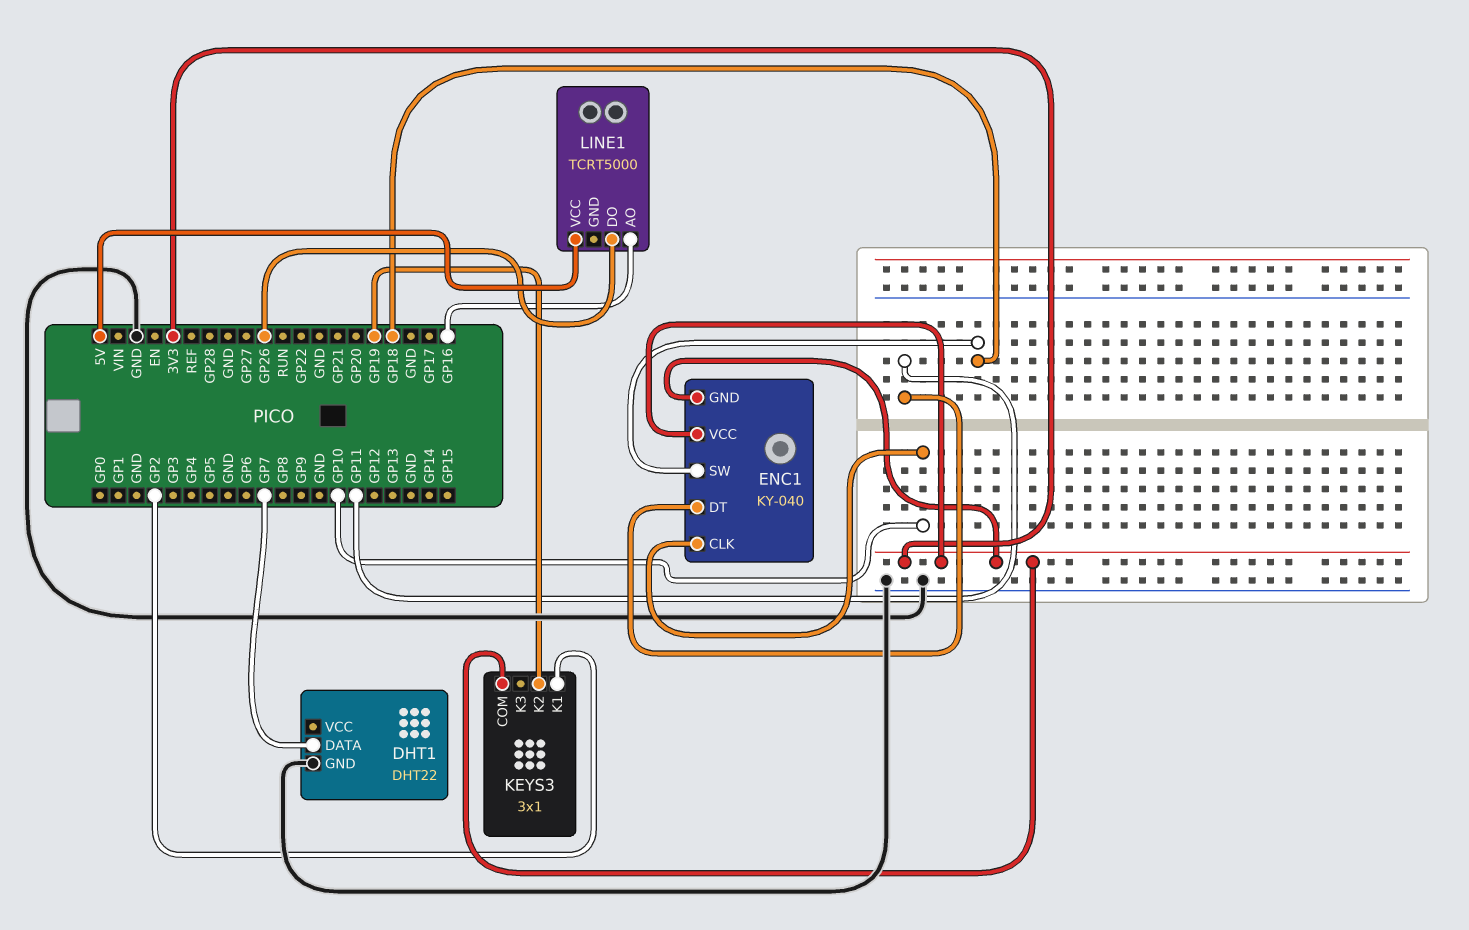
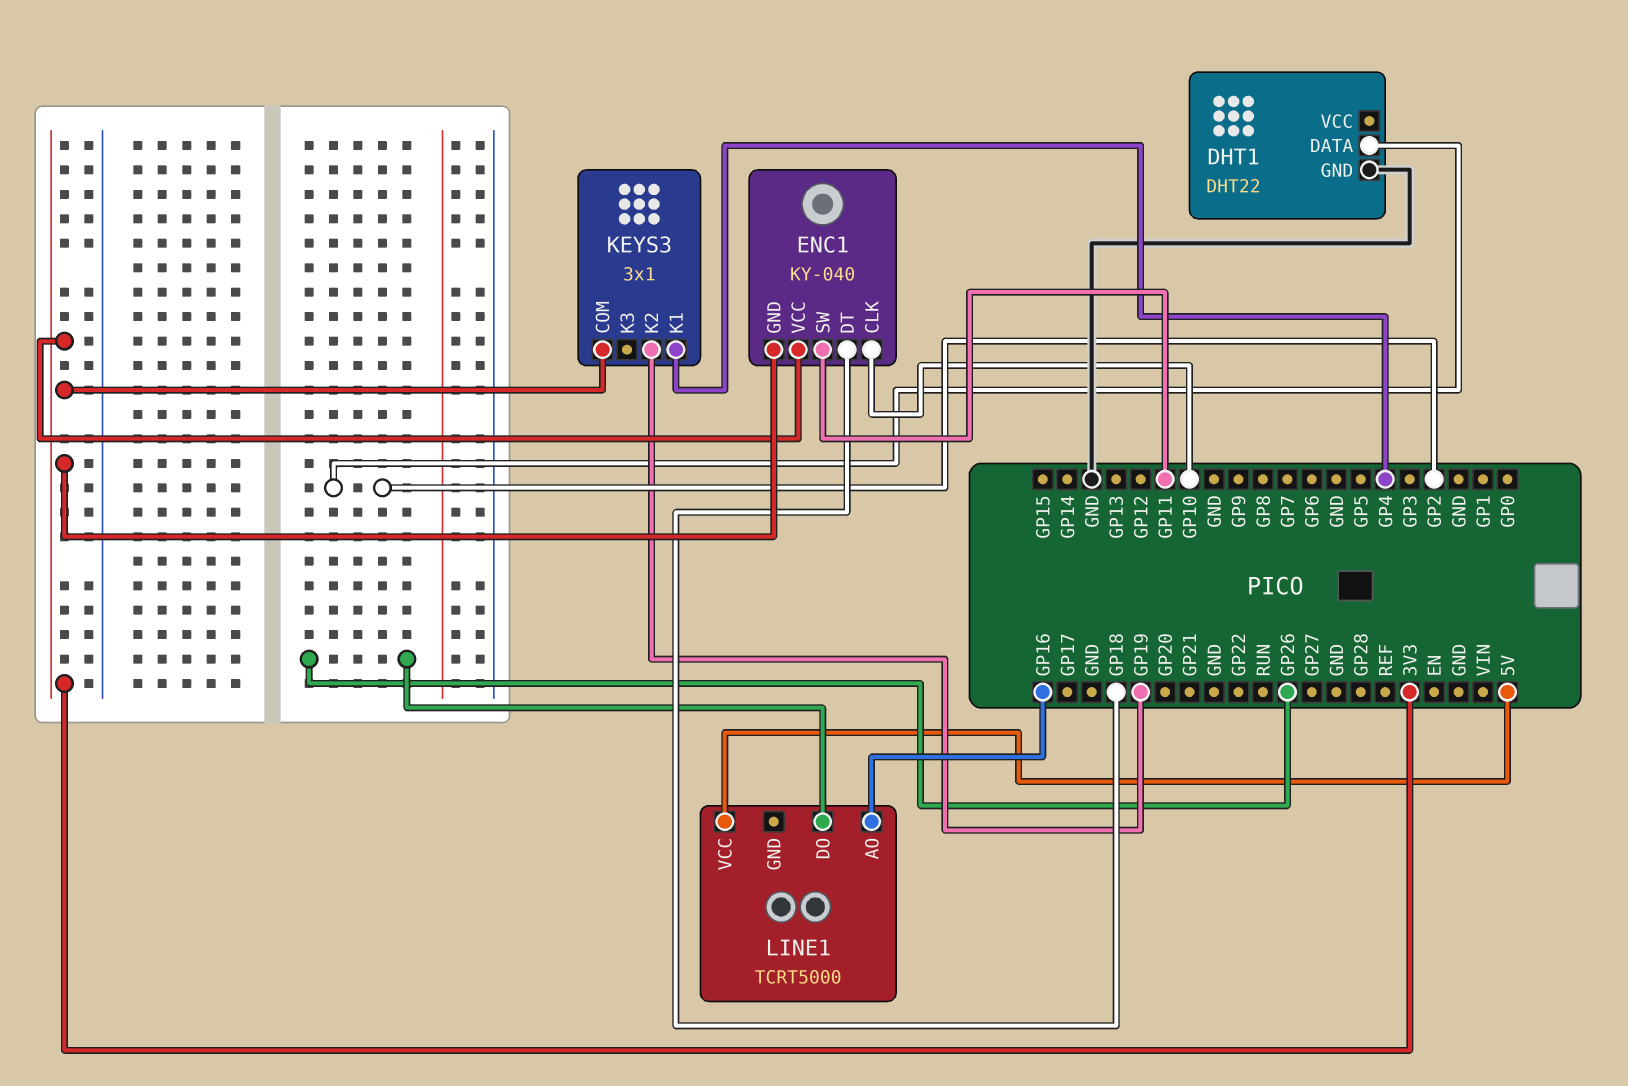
DHT1 pin DATA: GP7 -> GP2
ENC1 pin DT: GP11 -> GP18
ENC1 pin SW: GP18 -> GP11
KEYS3 pin K1: GP2 -> GP4

